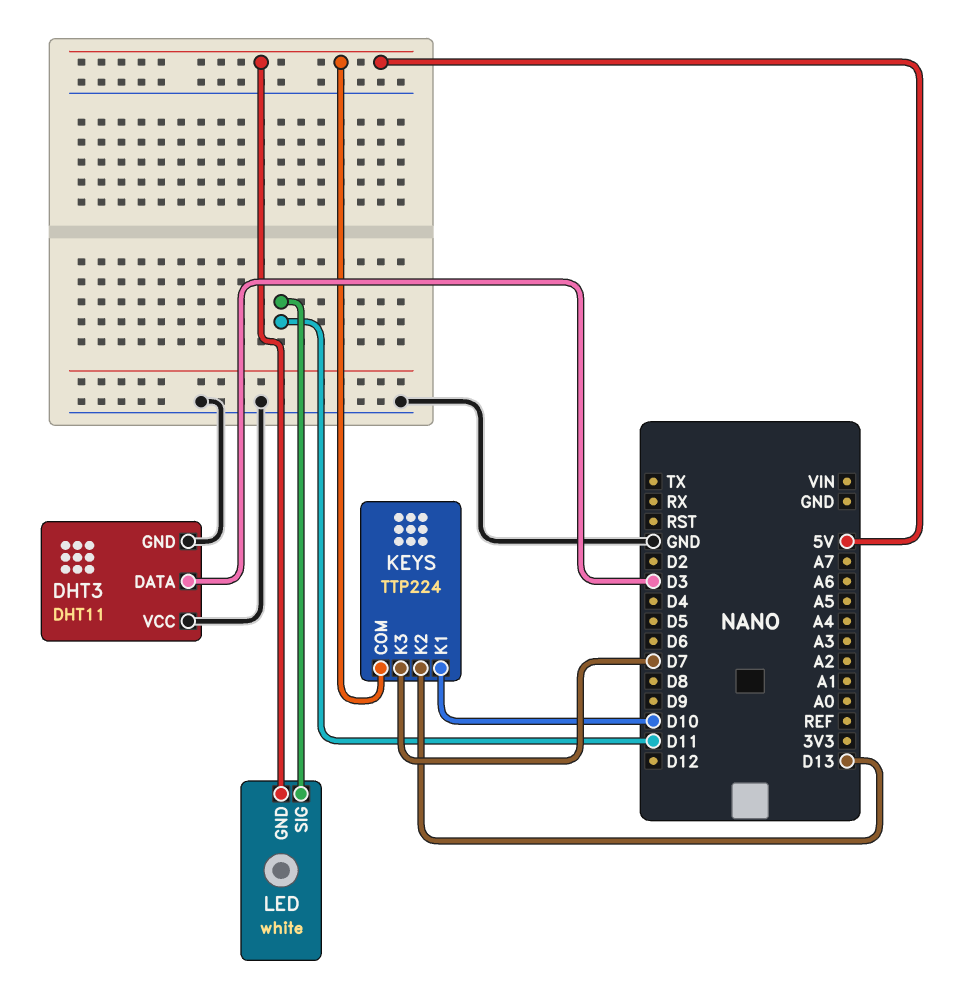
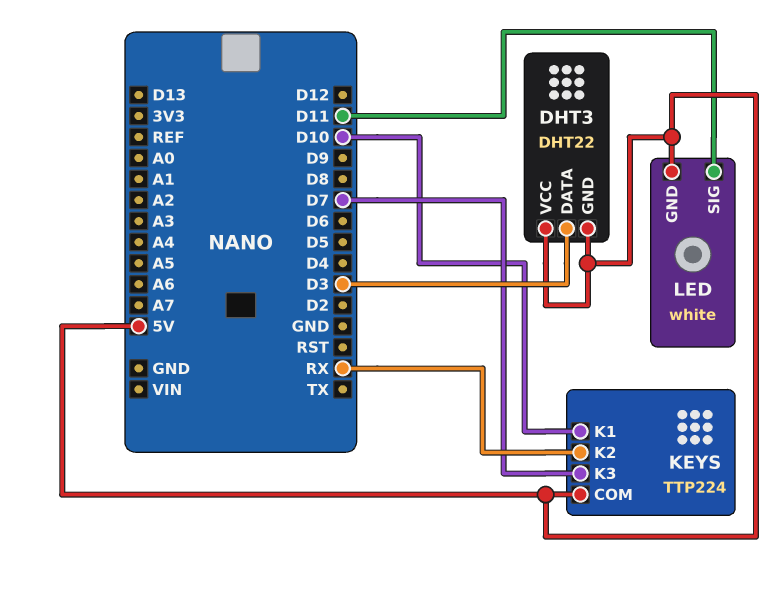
DHT3: DHT11 -> DHT22
DHT3 pin GND: GND -> 5V
DHT3 pin VCC: GND -> 5V
KEYS pin K2: D13 -> RX

